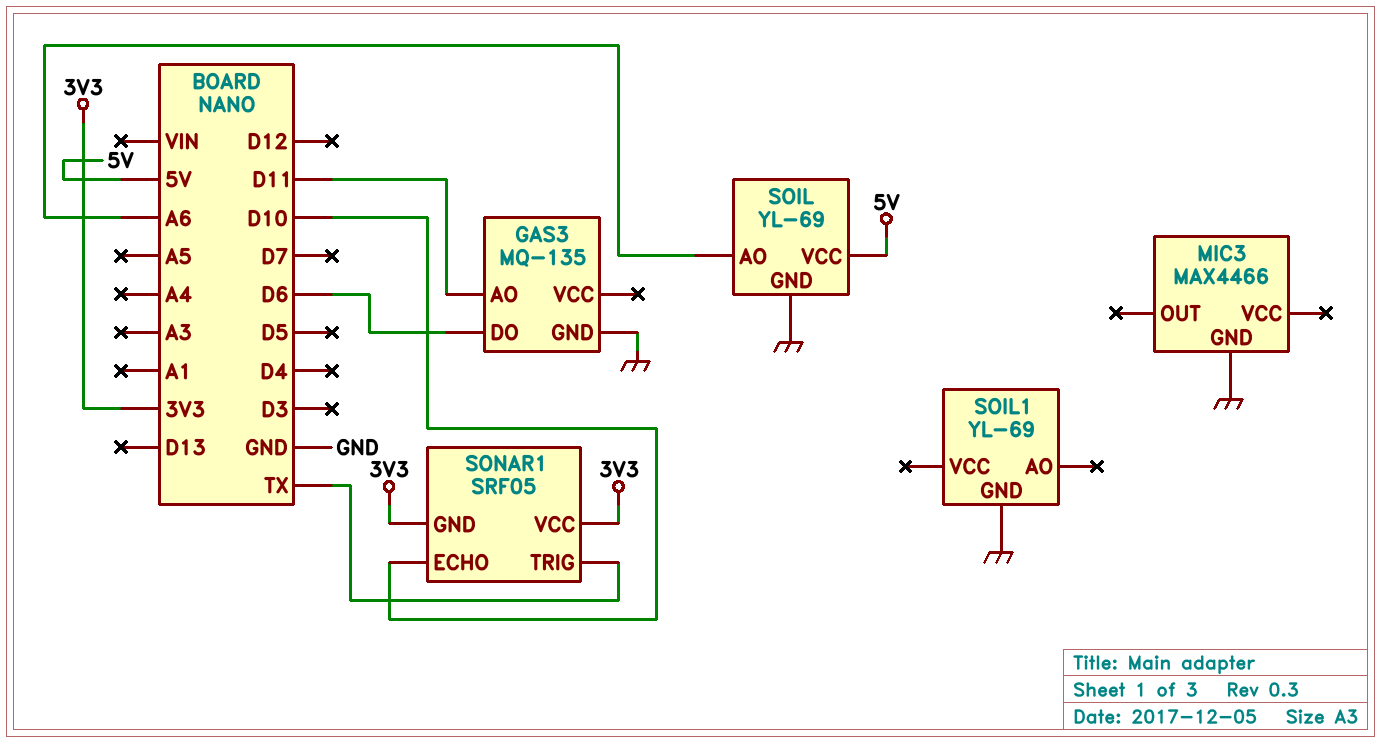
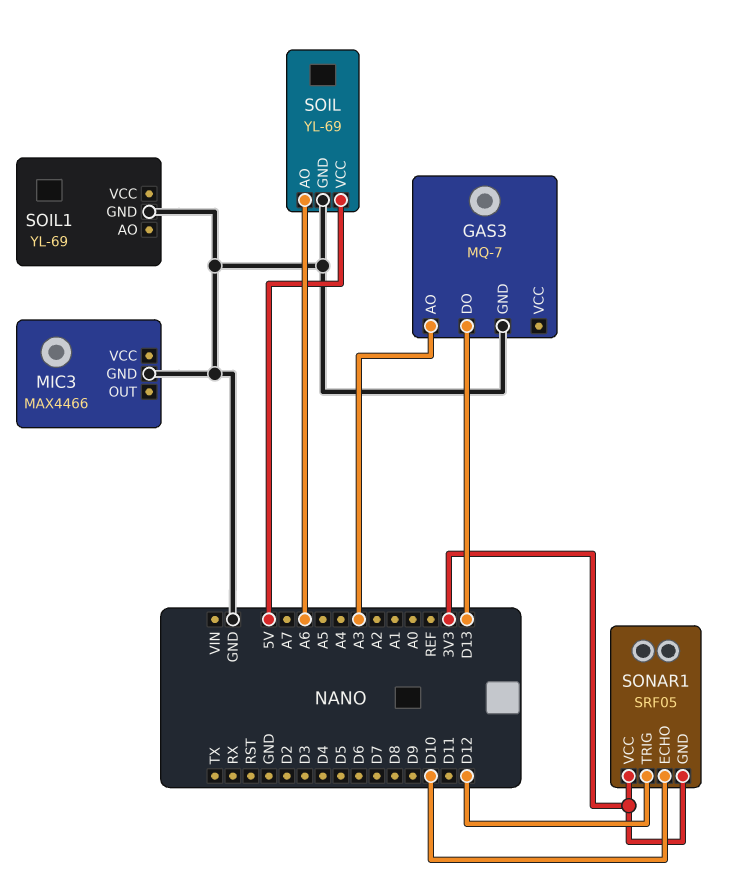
GAS3: MQ-135 -> MQ-7
GAS3 pin AO: D11 -> A3
GAS3 pin DO: D6 -> D13
SONAR1 pin TRIG: TX -> D12

